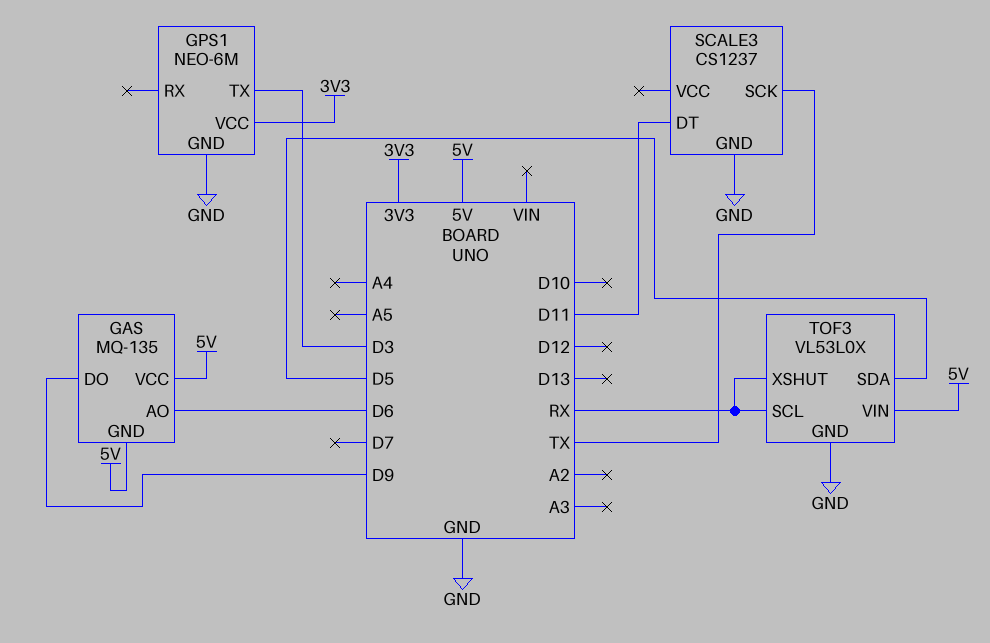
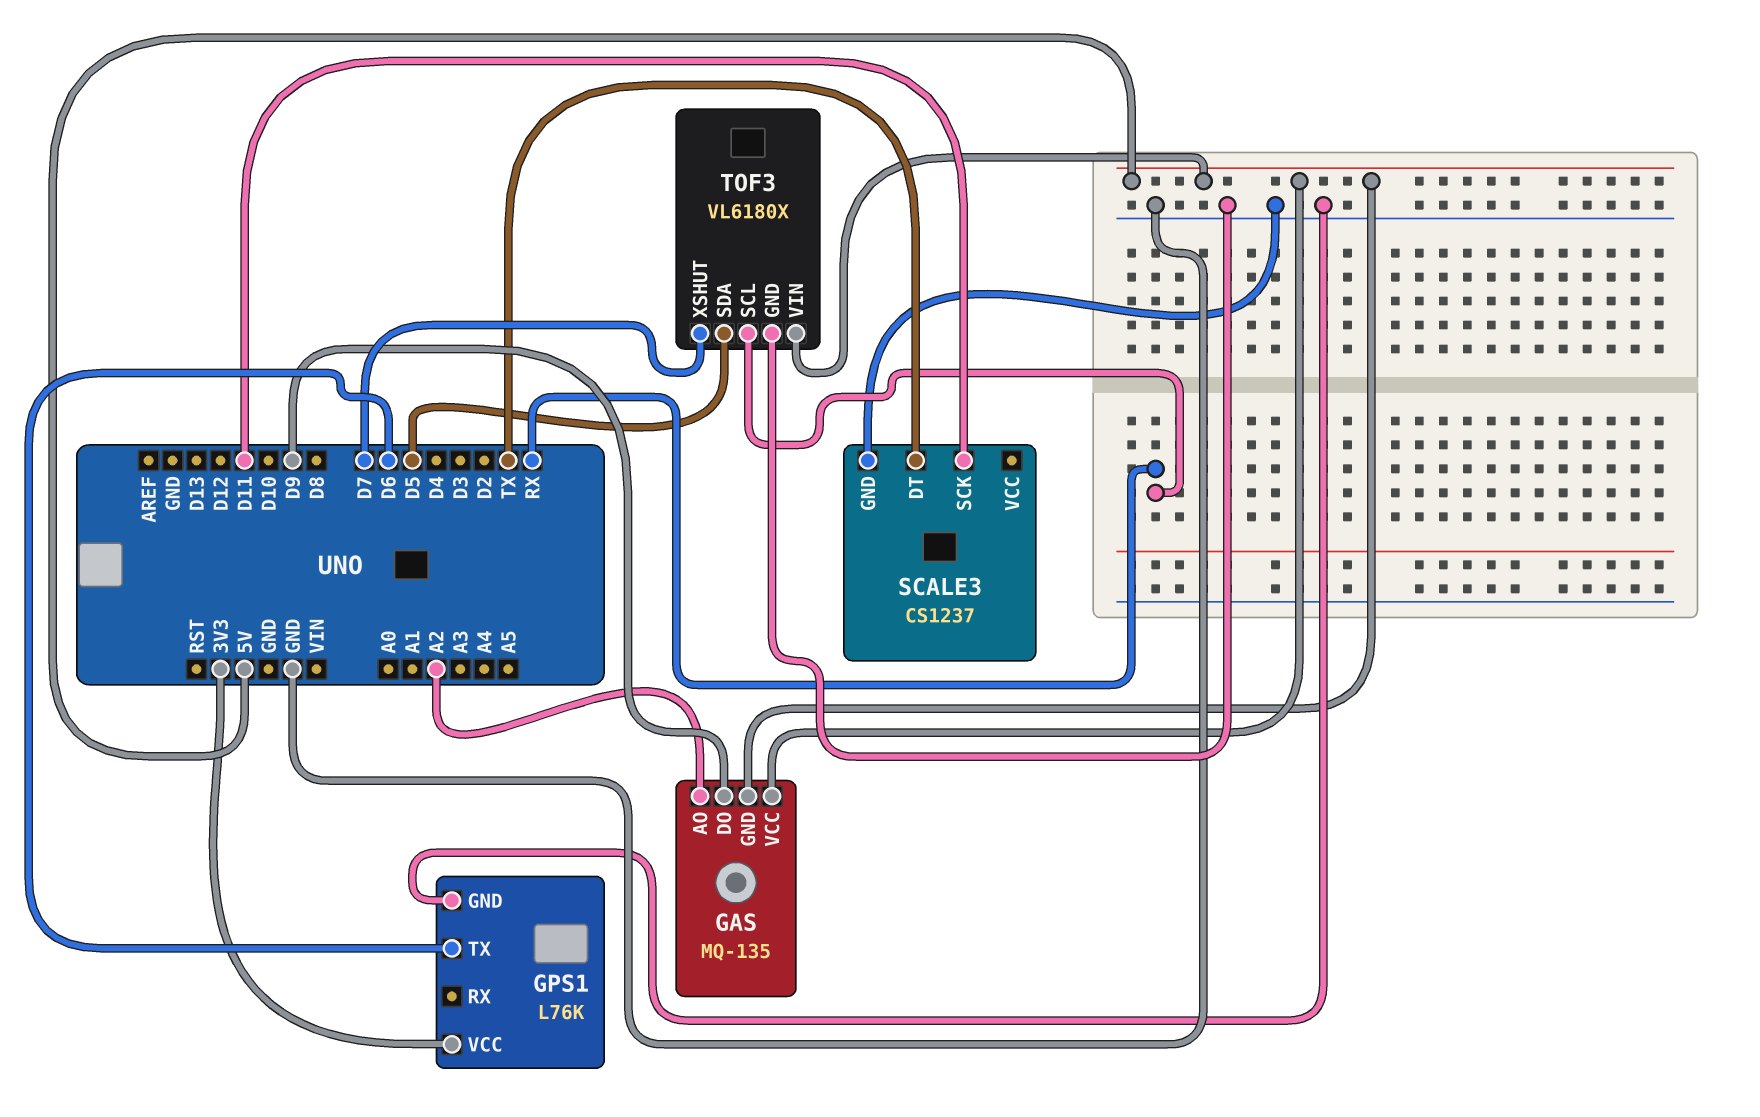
GAS pin AO: D6 -> A2
GPS1: NEO-6M -> L76K
GPS1 pin TX: D3 -> D6
SCALE3 pin DT: D11 -> TX
SCALE3 pin SCK: TX -> D11
TOF3: VL53L0X -> VL6180X
TOF3 pin XSHUT: RX -> D7

